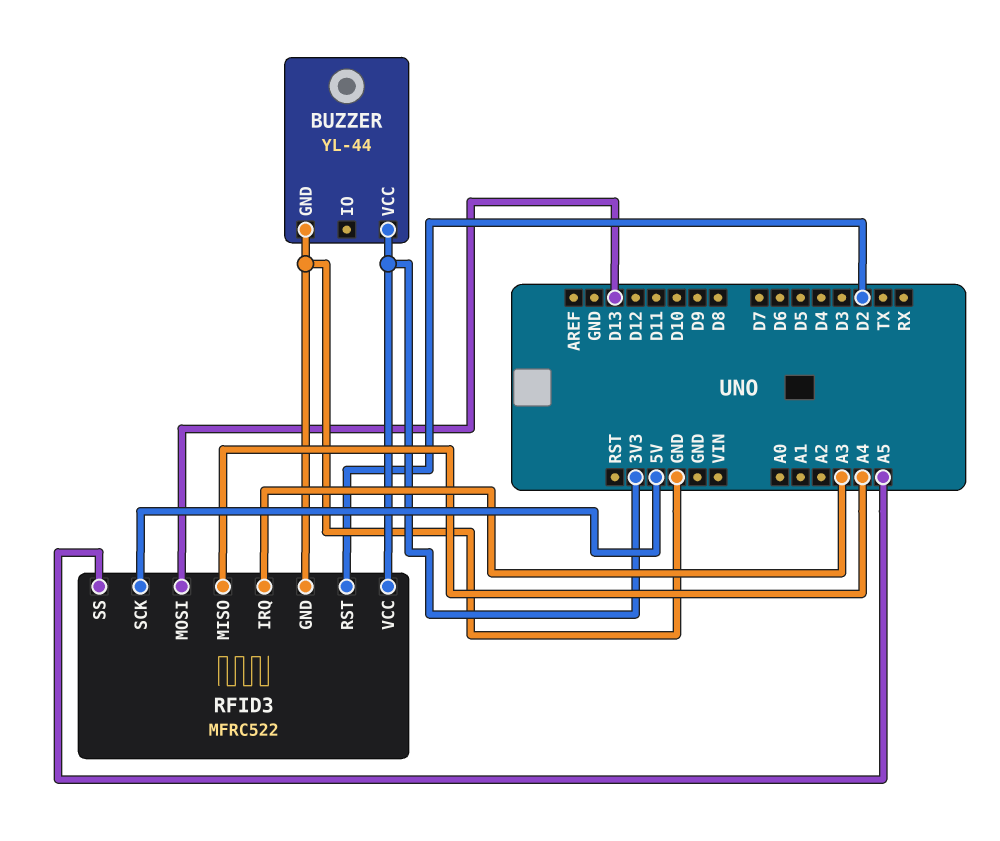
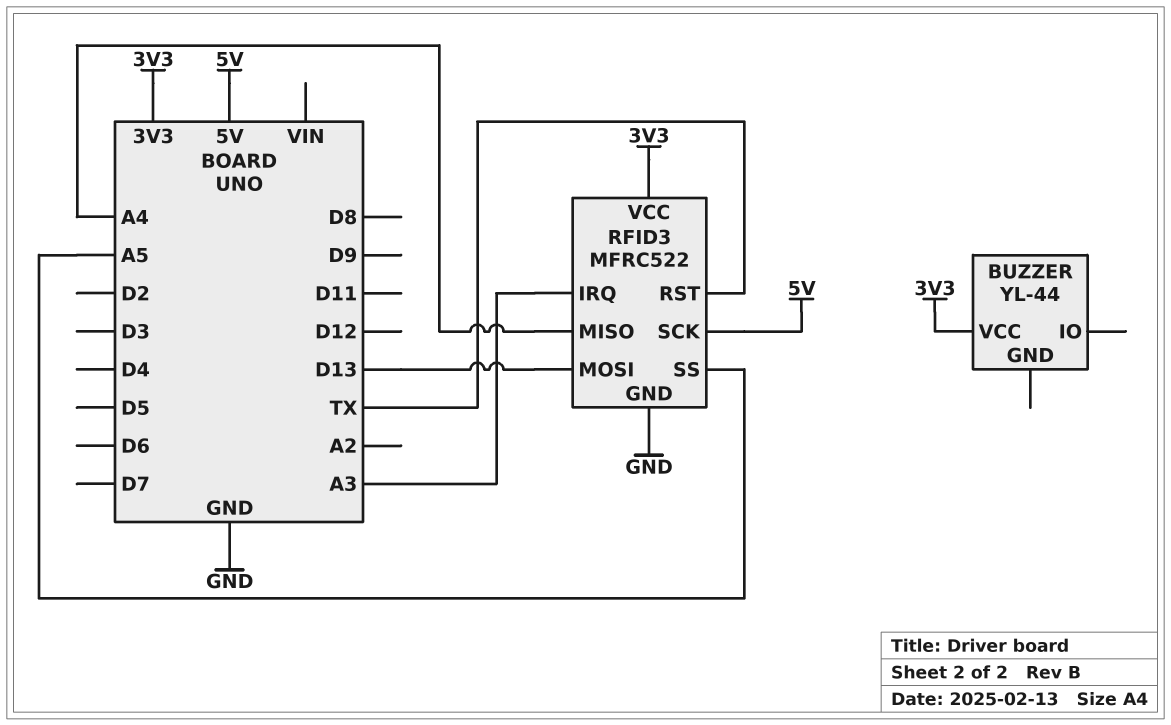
BUZZER pin GND: GND -> none
RFID3 pin RST: D2 -> TX

